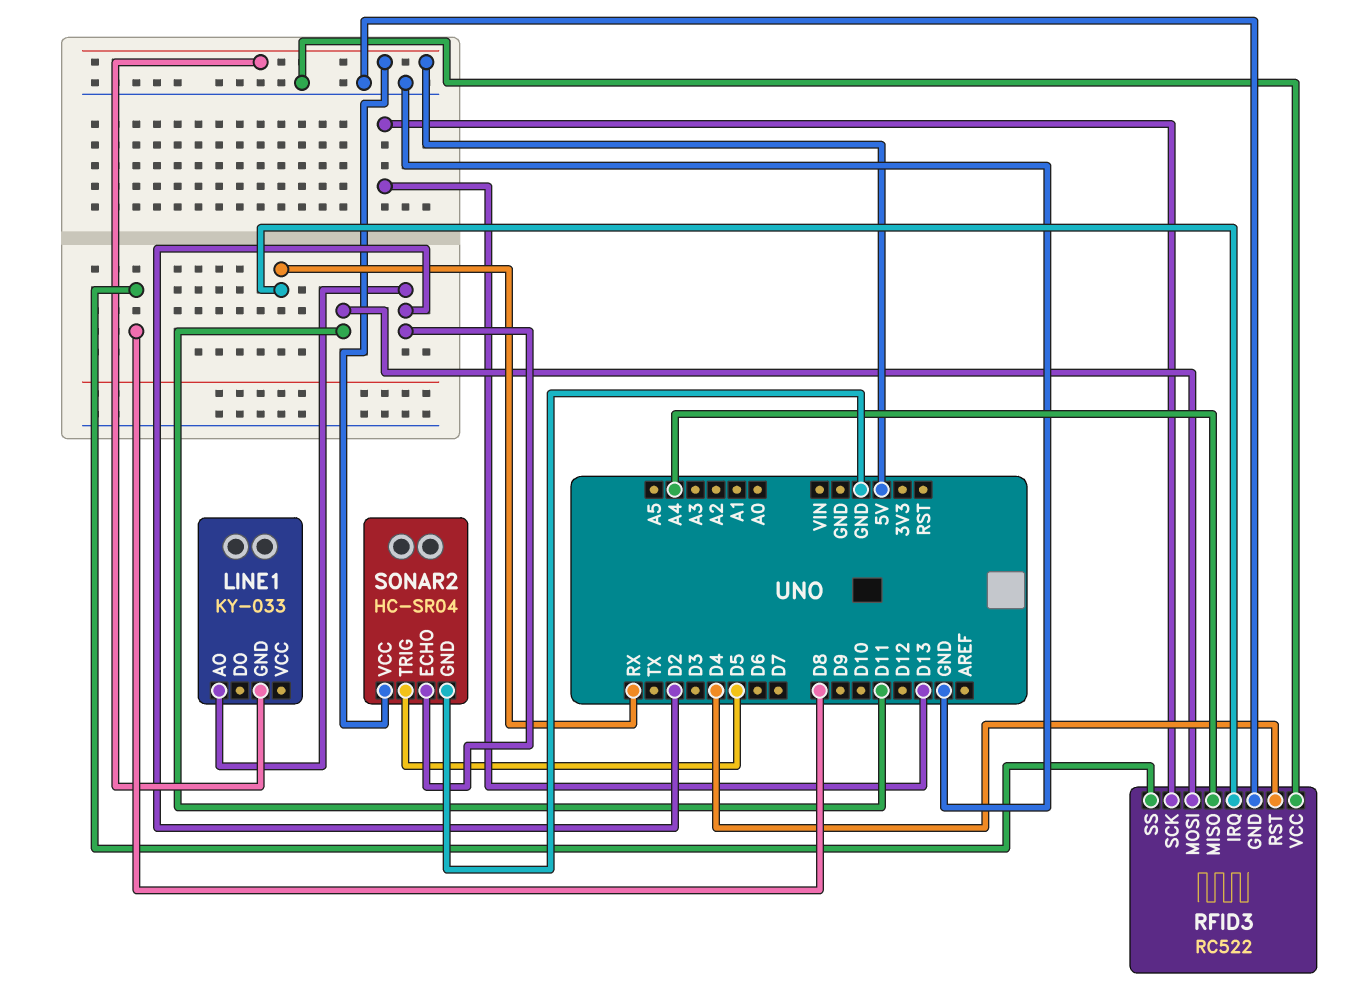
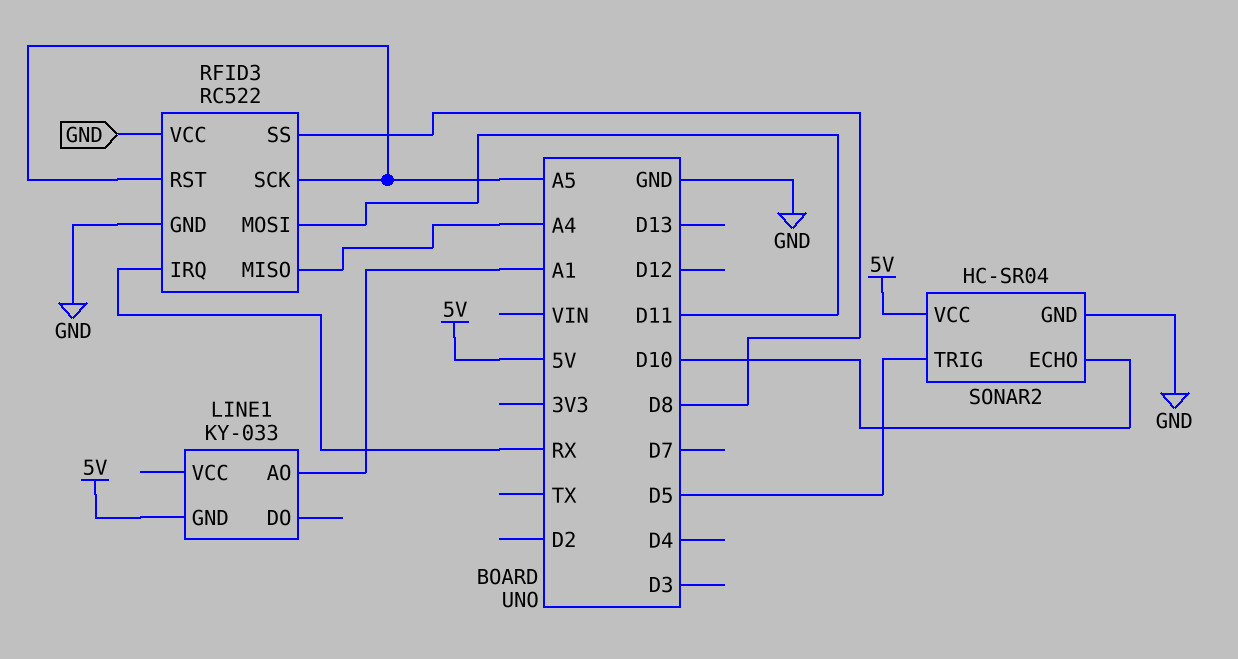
LINE1 pin AO: D2 -> A1
RFID3 pin RST: D4 -> A5
RFID3 pin SCK: D13 -> A5
SONAR2 pin ECHO: D2 -> D10

